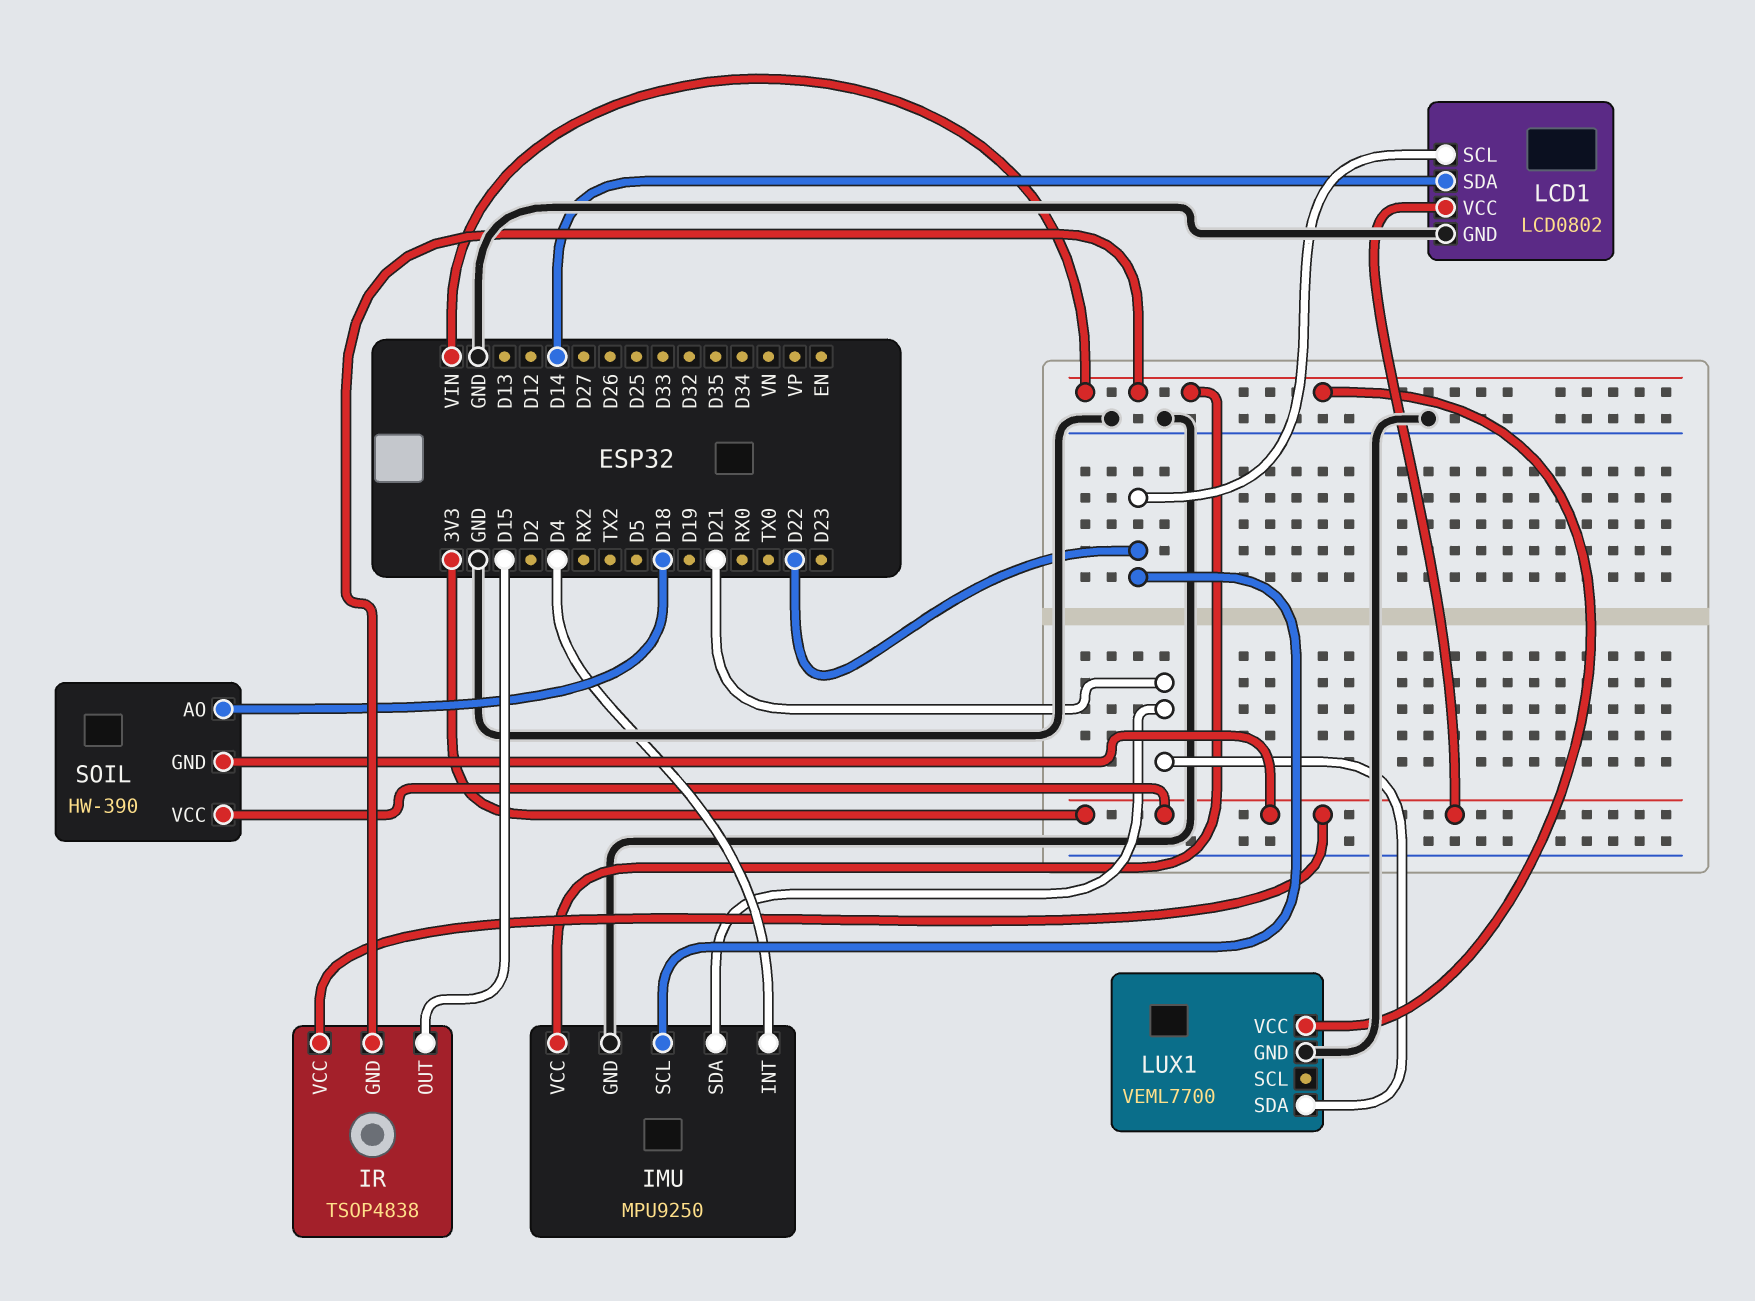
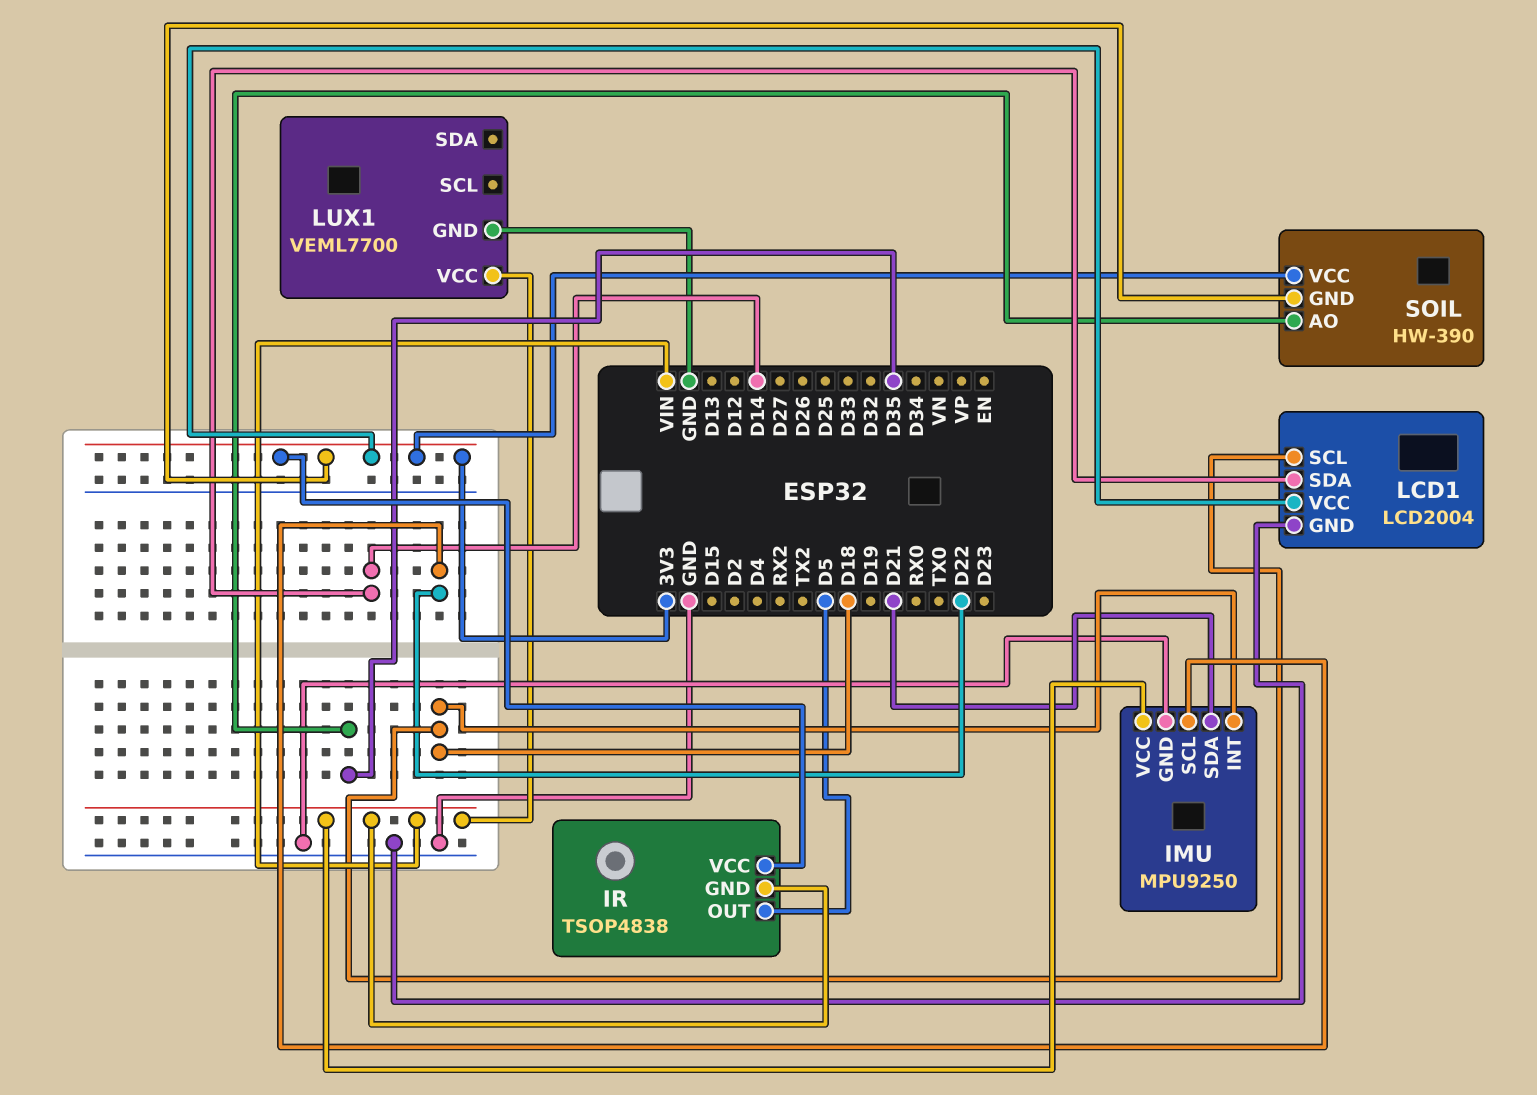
IMU pin INT: D4 -> D18
IR pin OUT: D15 -> D5
LCD1: LCD0802 -> LCD2004
LCD1 pin SCL: D22 -> D18
LUX1 pin SDA: D21 -> none
SOIL pin AO: D18 -> D35

